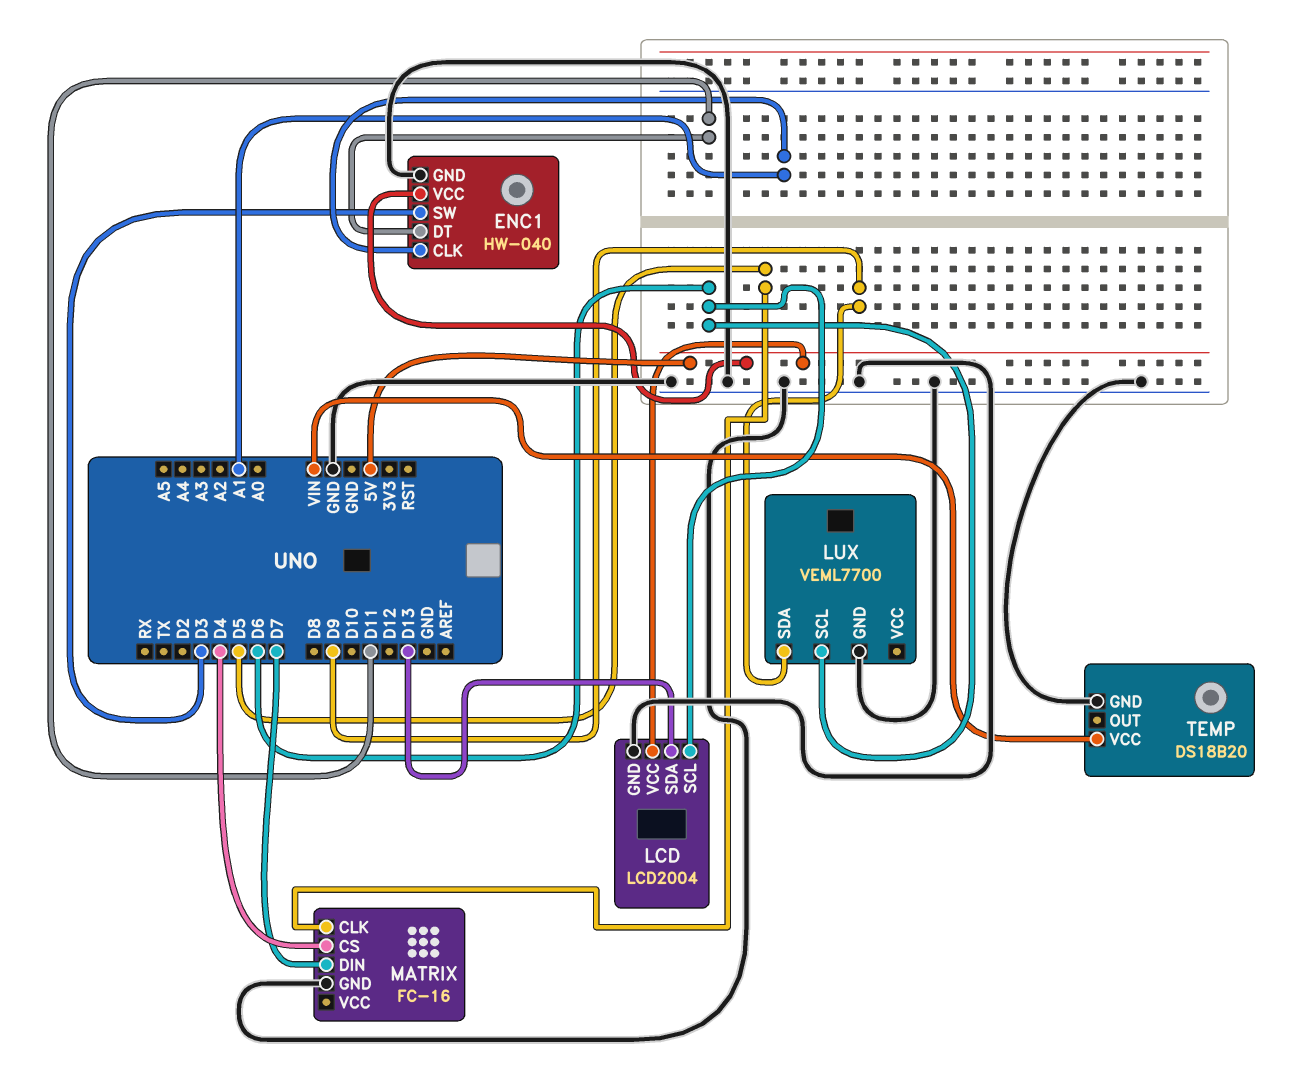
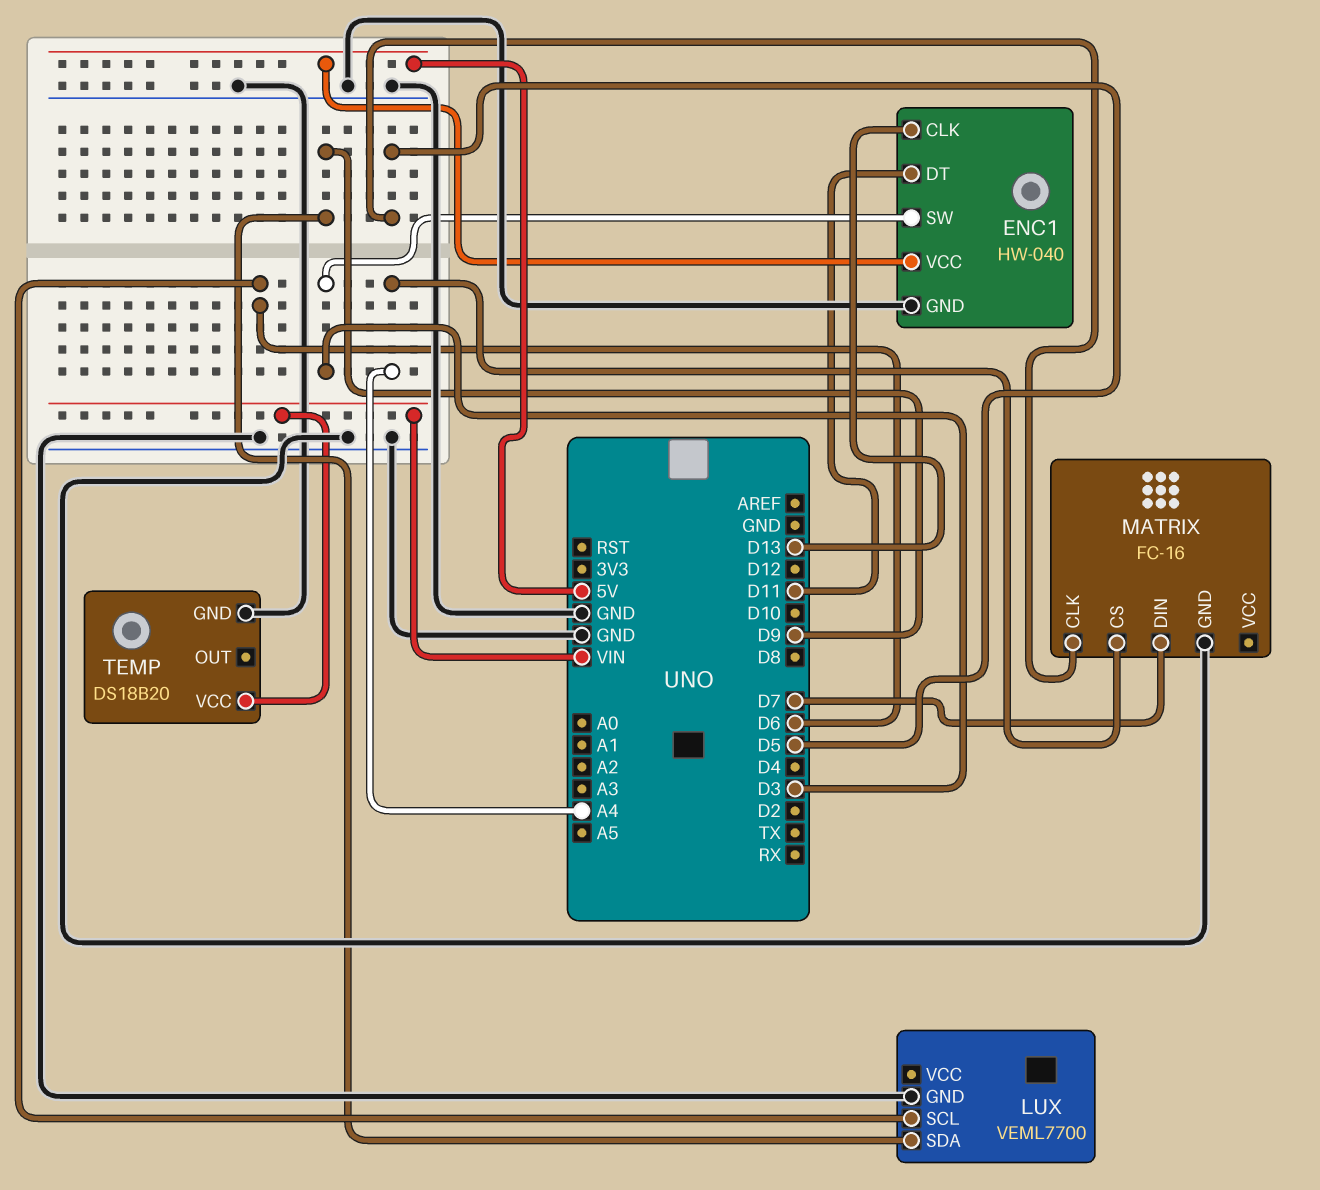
ENC1 pin CLK: A1 -> D13
LCD: LCD2004 -> none
LCD pin GND: GND -> none
LCD pin SCL: D6 -> none
LCD pin SDA: D13 -> none
LCD pin VCC: 5V -> none
MATRIX pin CS: D4 -> A4

